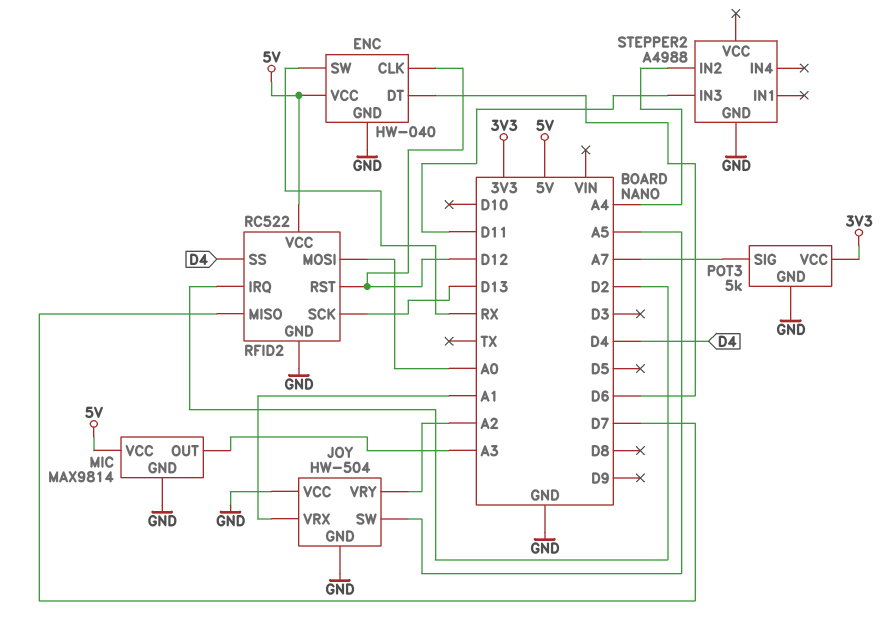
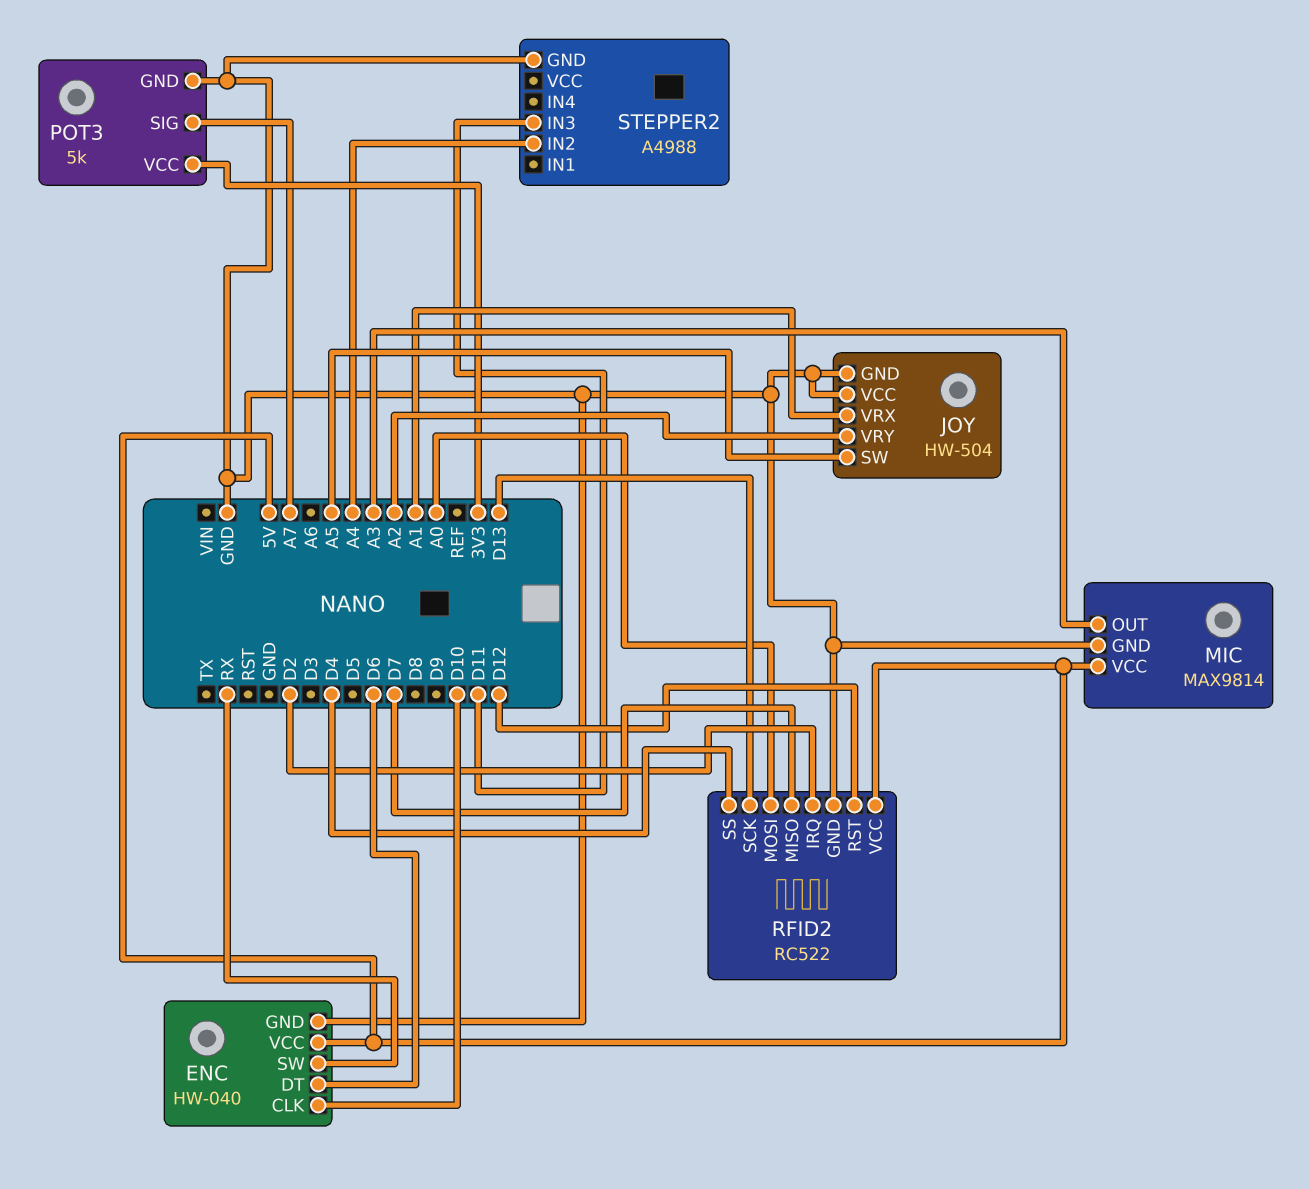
ENC pin CLK: D12 -> D10

